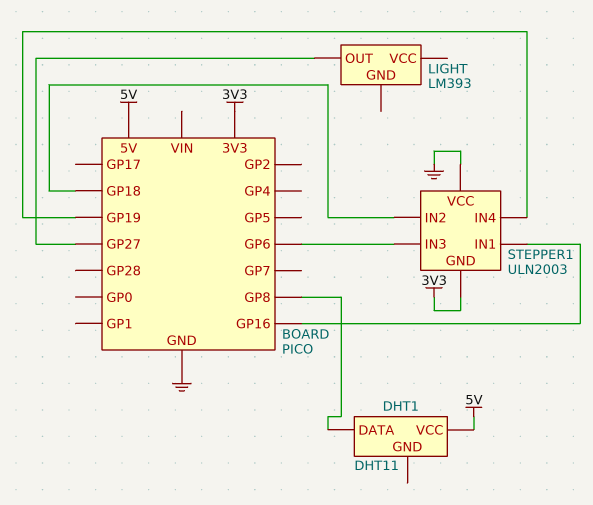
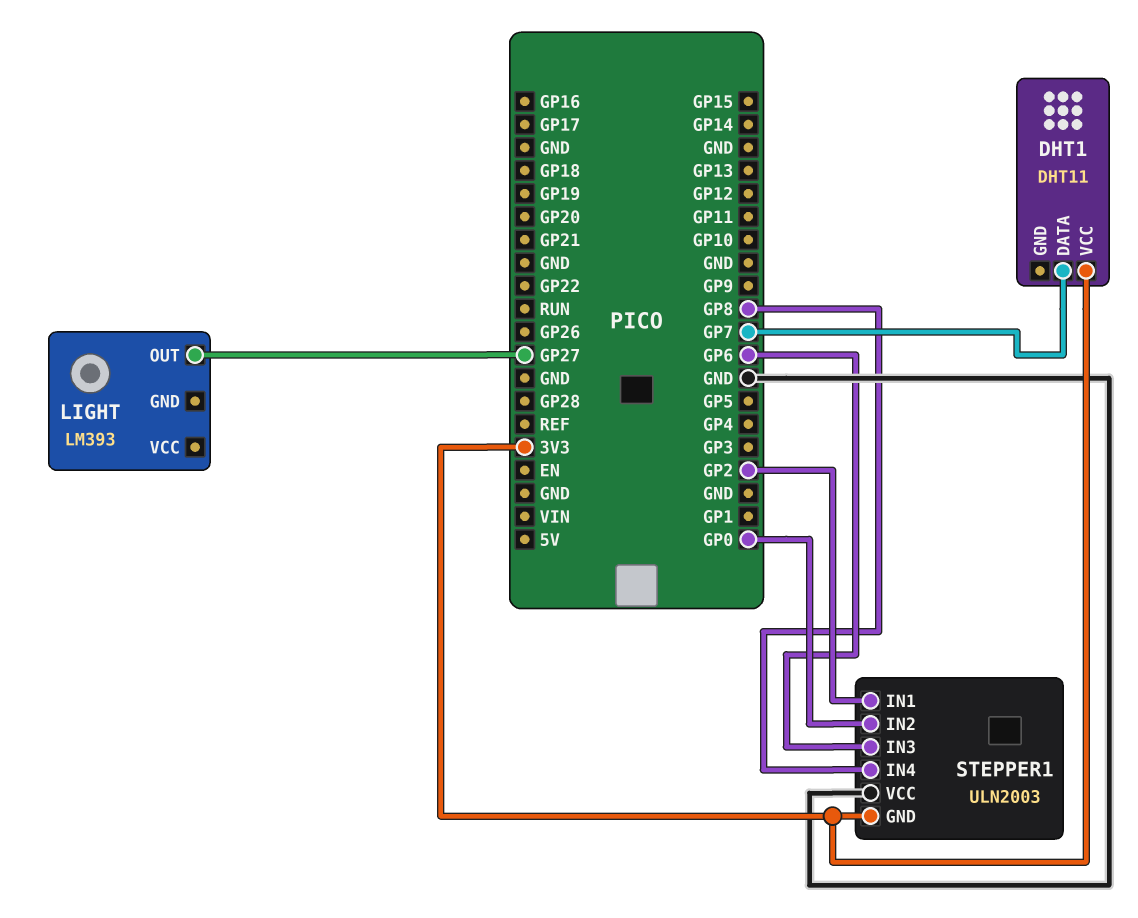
DHT1 pin DATA: GP8 -> GP7
DHT1 pin VCC: 5V -> 3V3
STEPPER1 pin IN1: GP16 -> GP2
STEPPER1 pin IN2: GP18 -> GP0
STEPPER1 pin IN4: GP19 -> GP8

